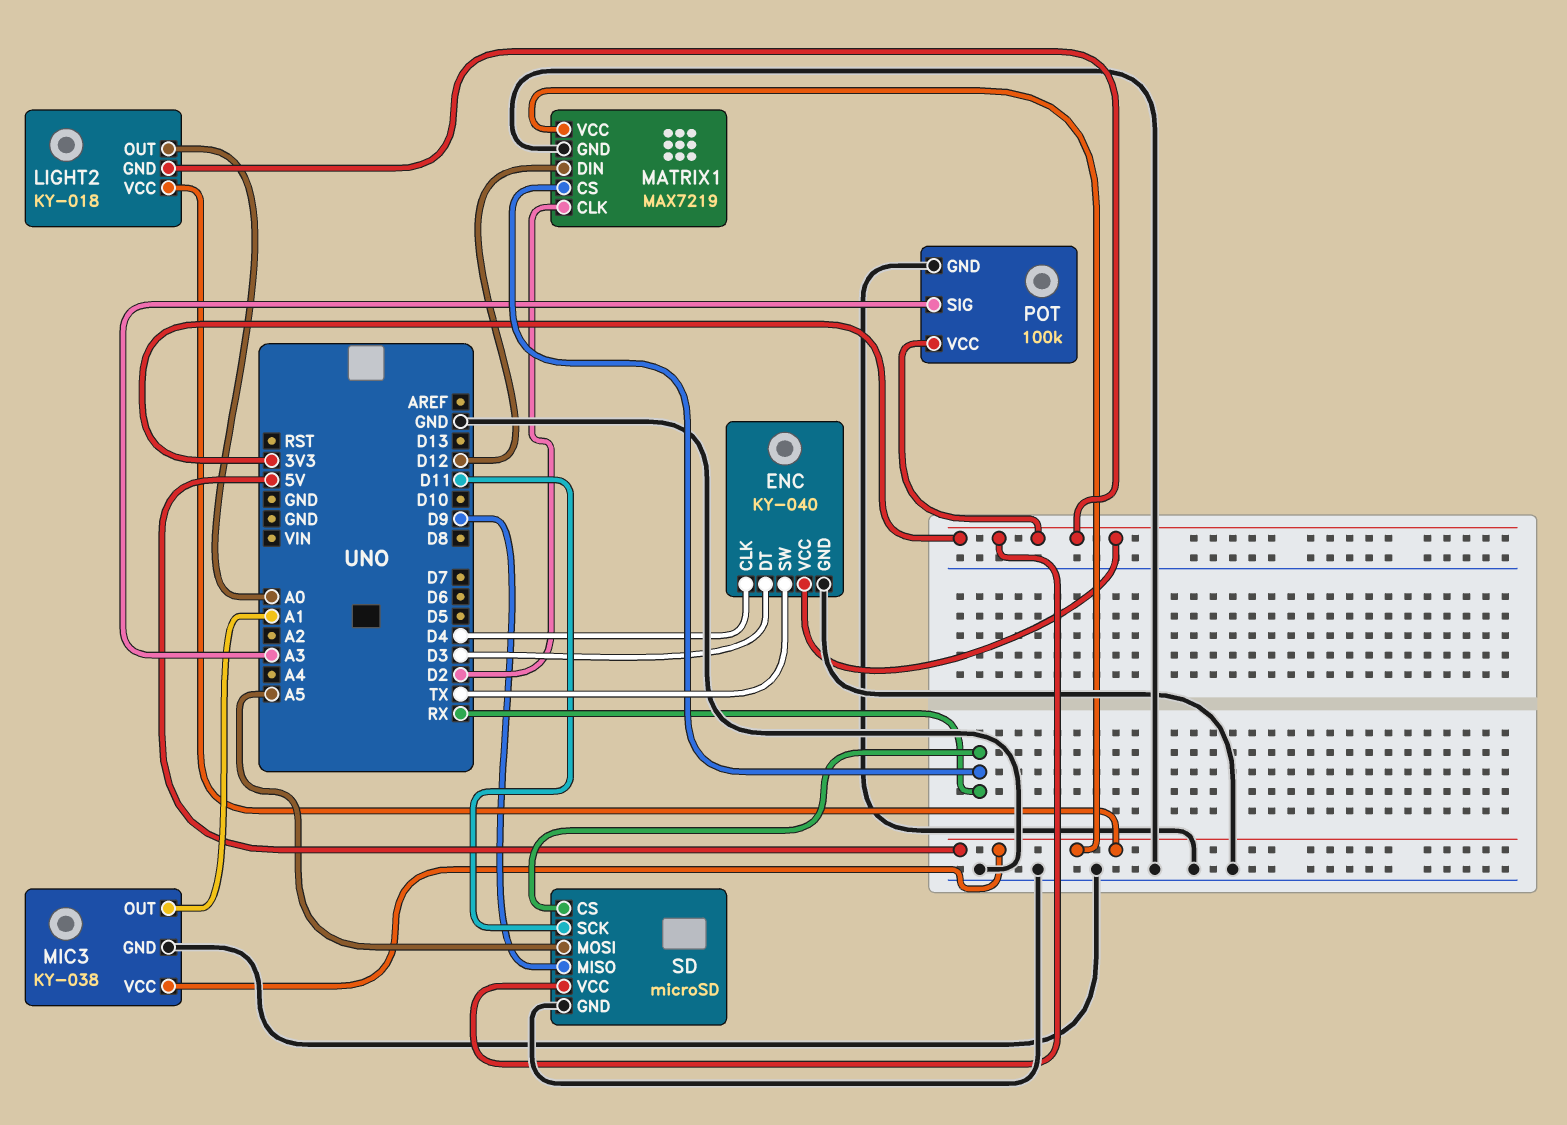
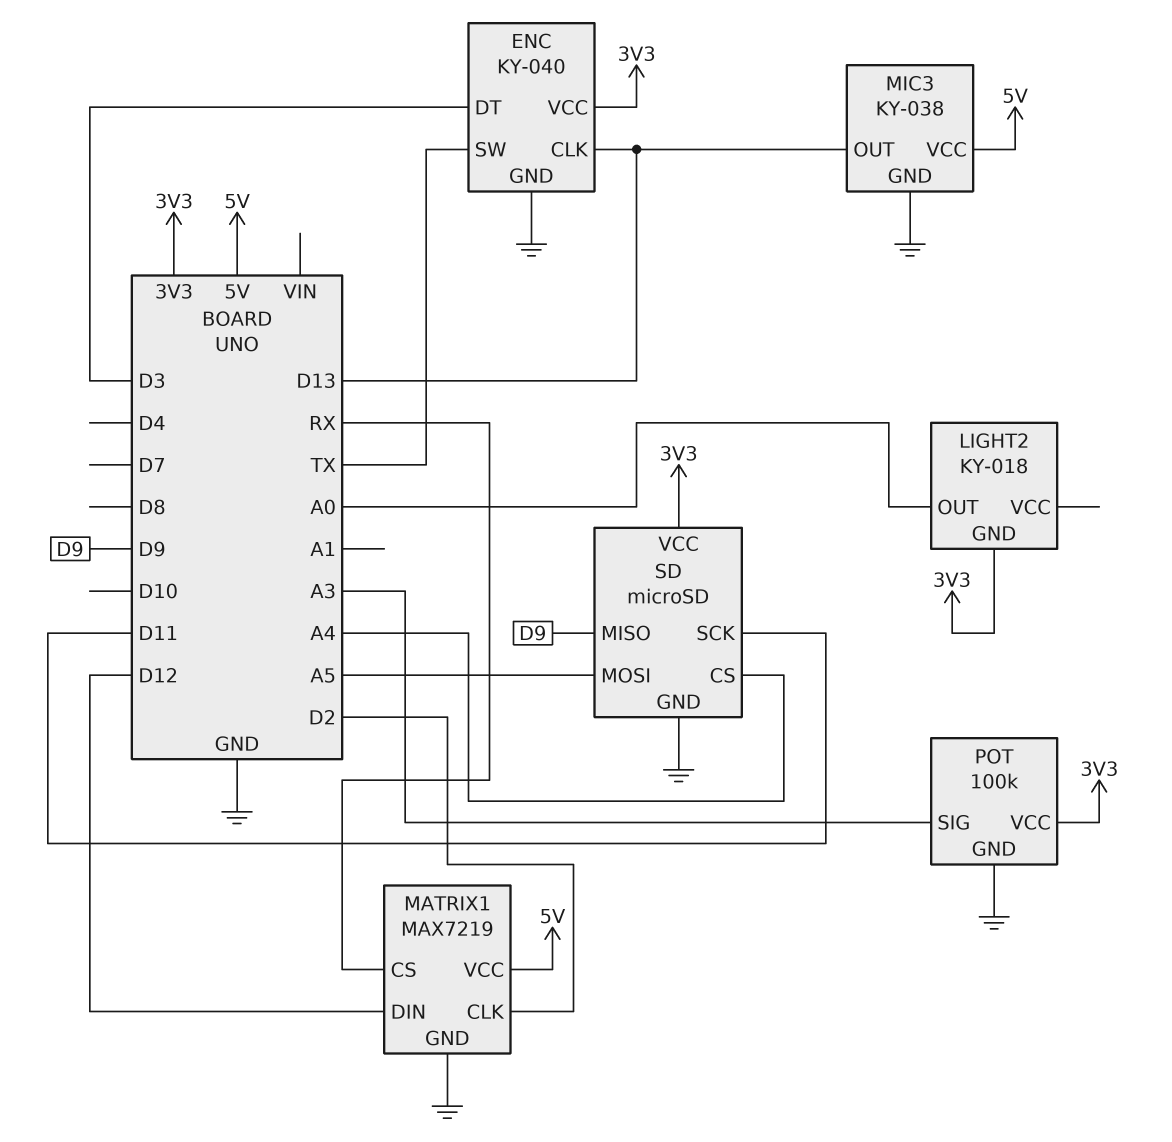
ENC pin CLK: D4 -> D13
LIGHT2 pin VCC: 5V -> none
MIC3 pin OUT: A1 -> D13
SD pin CS: RX -> A4

